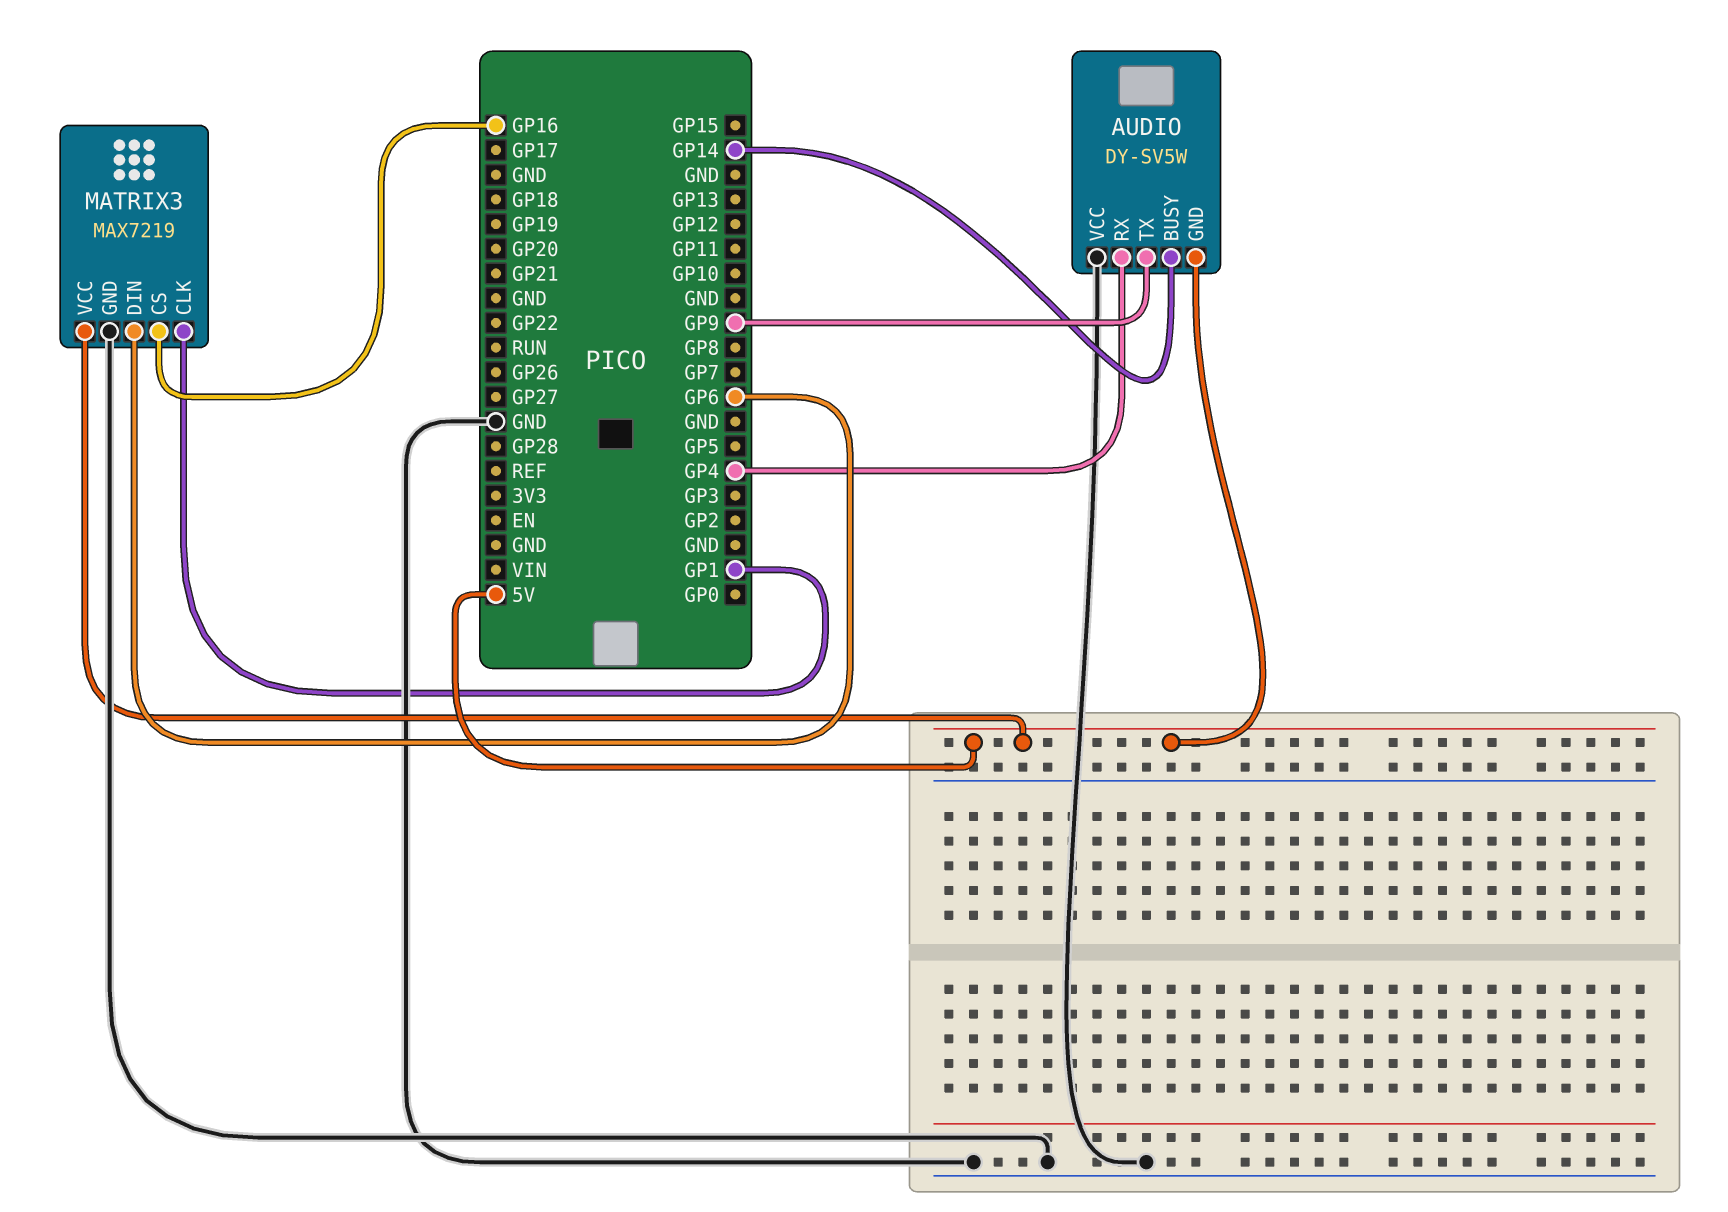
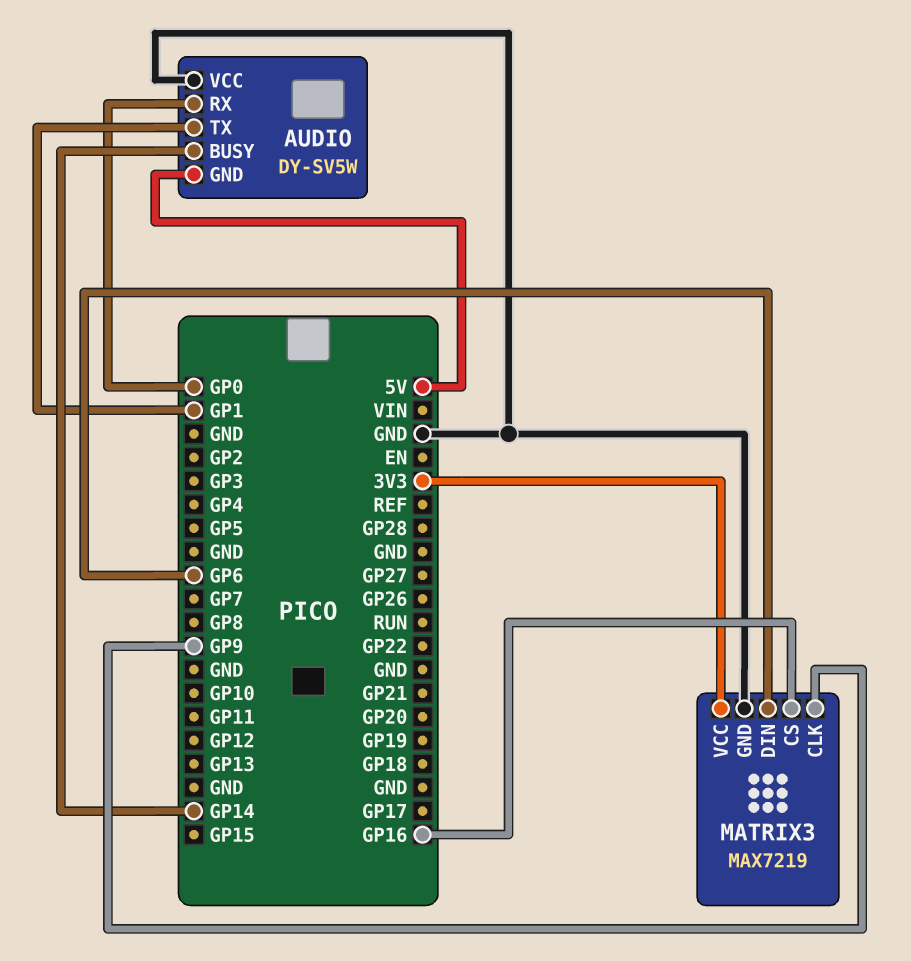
AUDIO pin RX: GP4 -> GP0
AUDIO pin TX: GP9 -> GP1
MATRIX3 pin CLK: GP1 -> GP9
MATRIX3 pin VCC: 5V -> 3V3

